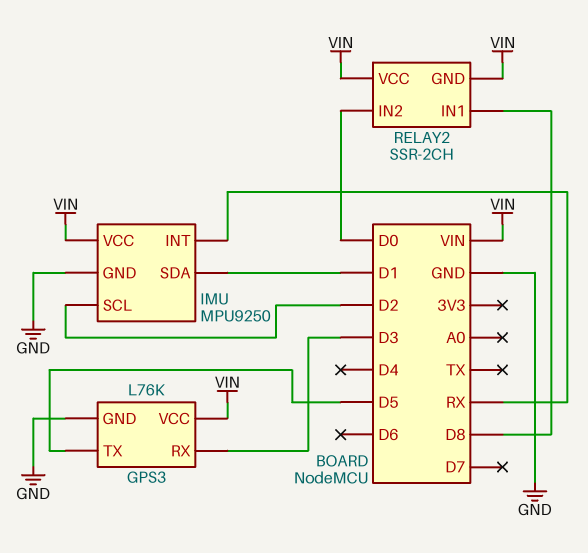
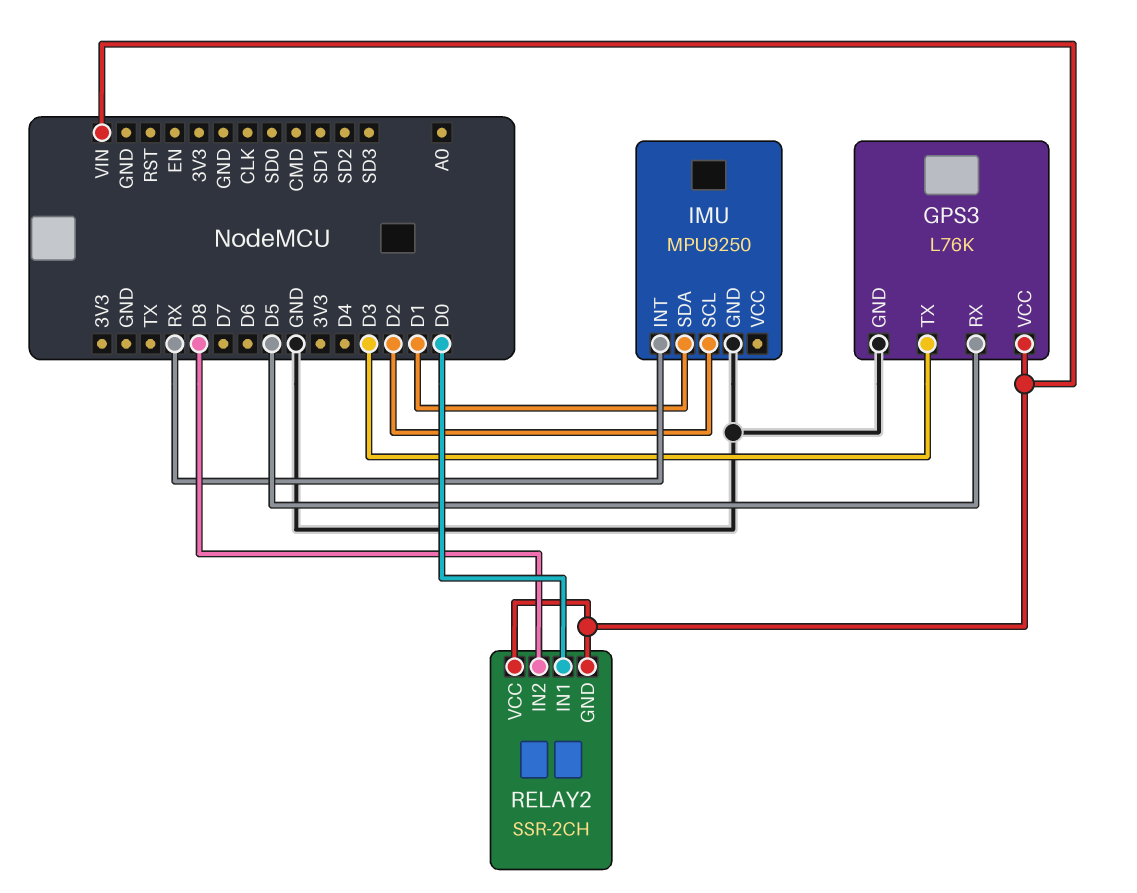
GPS3 pin RX: D3 -> D5
GPS3 pin TX: D5 -> D3
IMU pin VCC: VIN -> none
RELAY2 pin IN1: D8 -> D0
RELAY2 pin IN2: D0 -> D8

